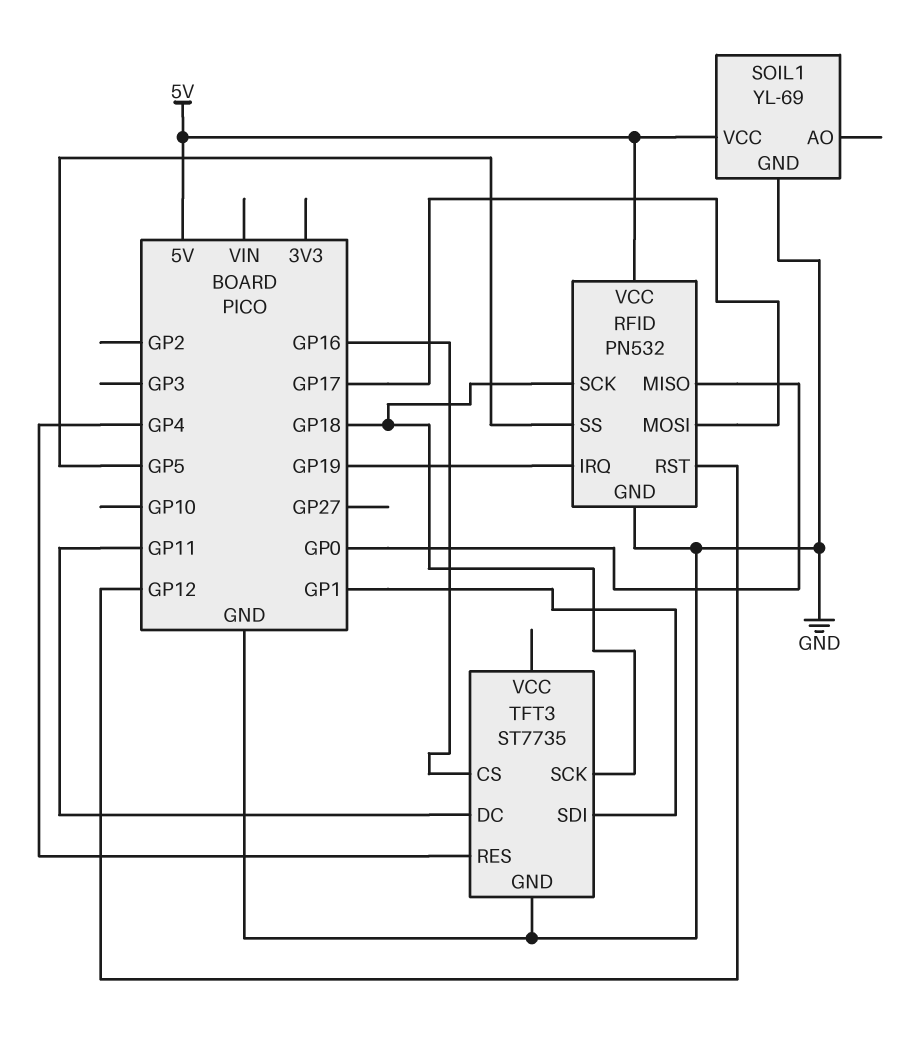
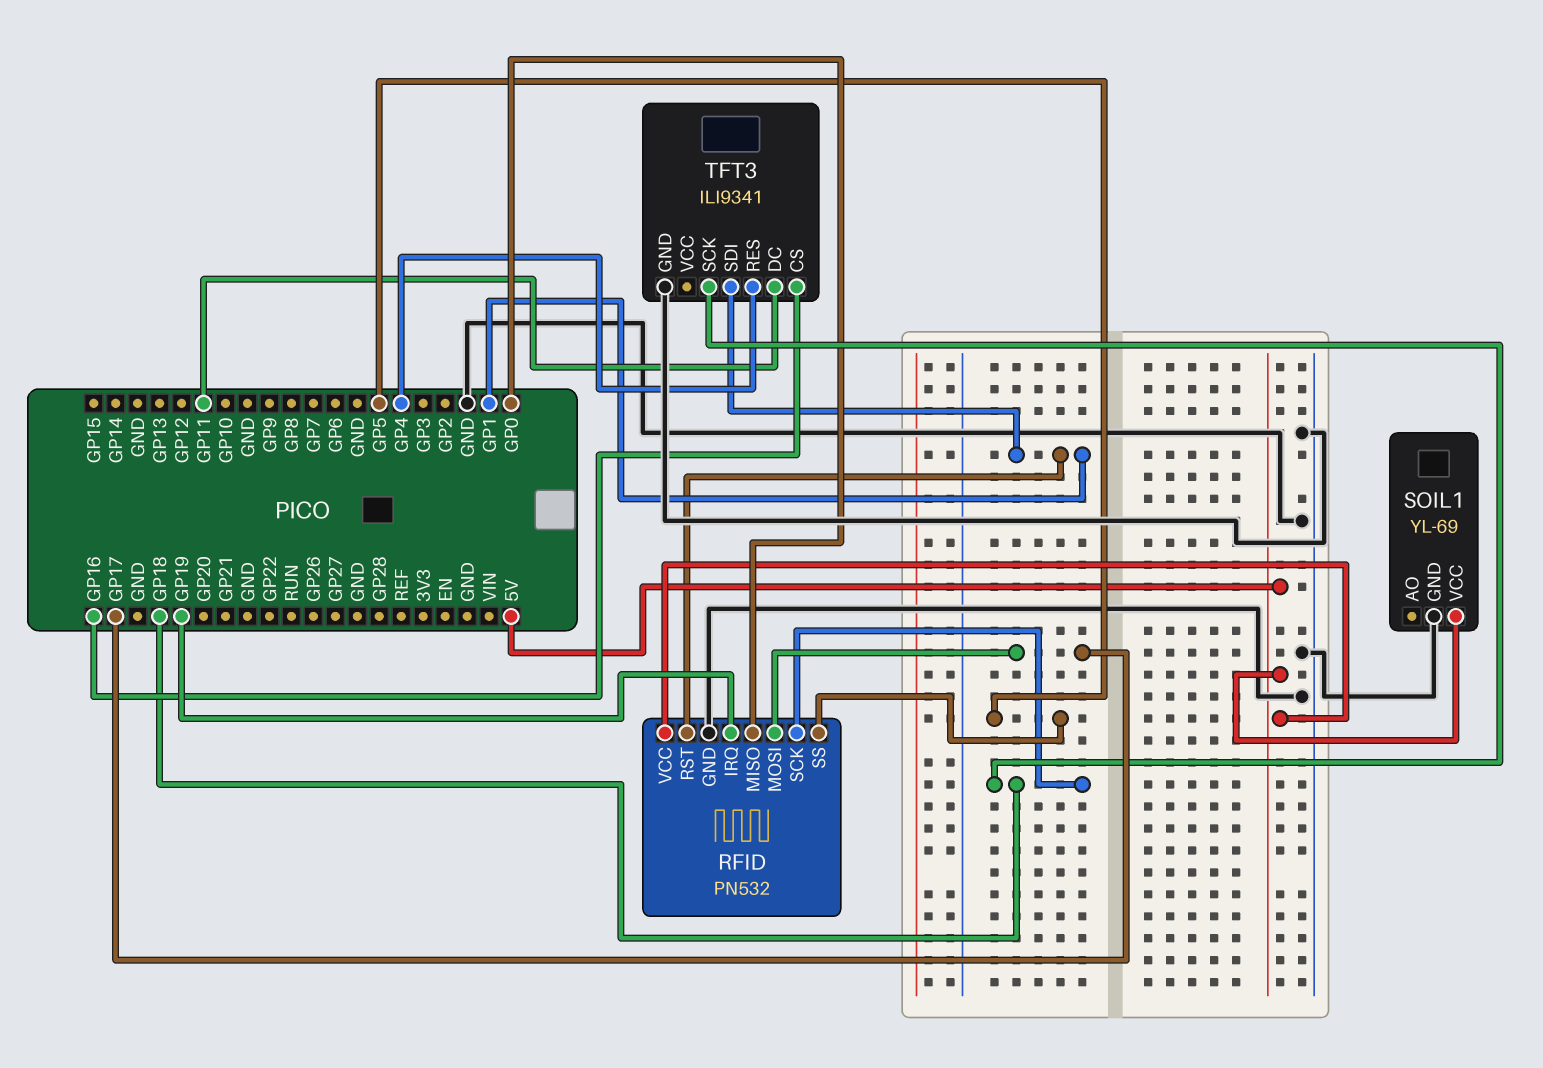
RFID pin RST: GP12 -> GP1
TFT3: ST7735 -> ILI9341

